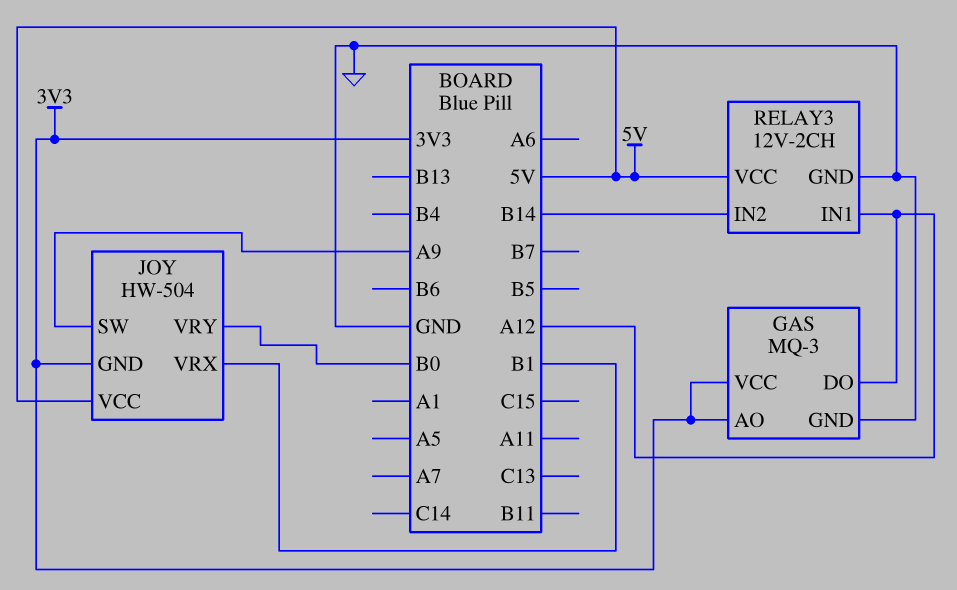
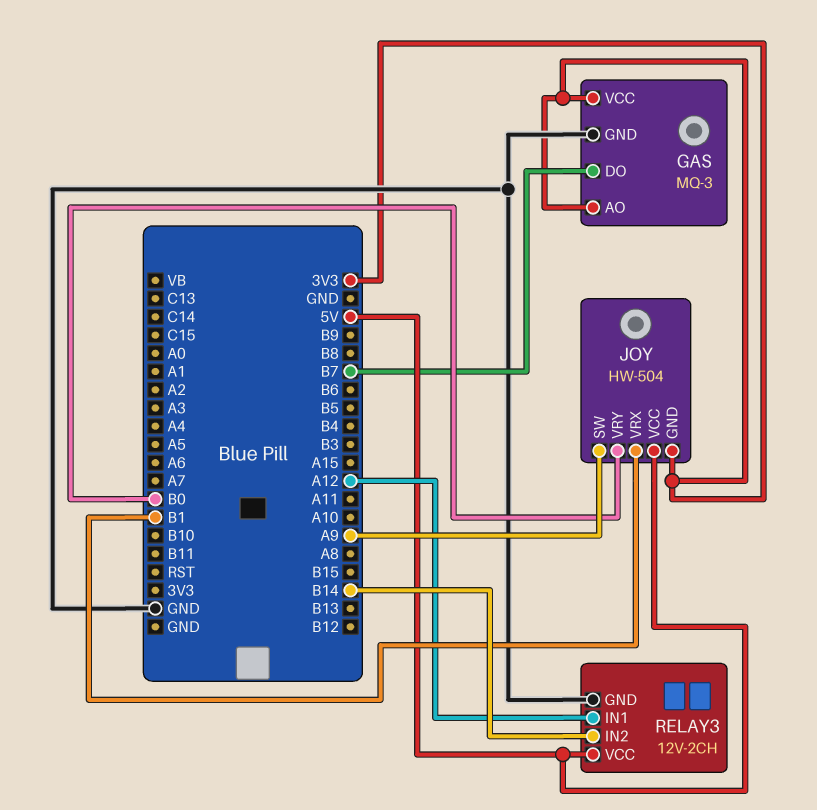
GAS pin DO: A12 -> B7

